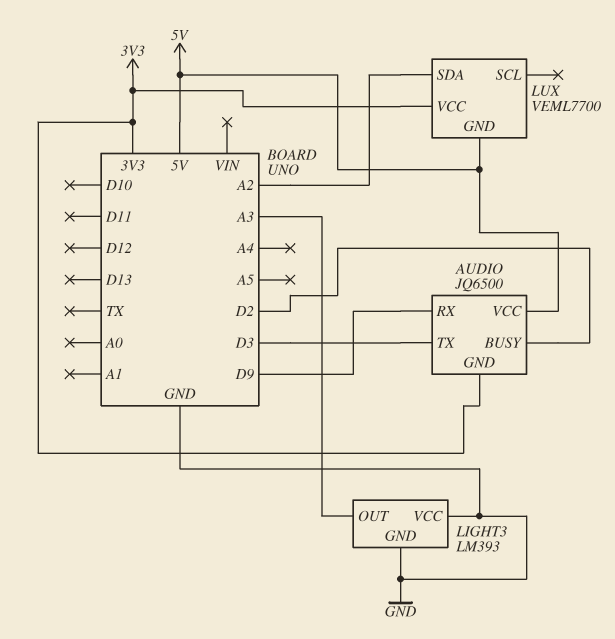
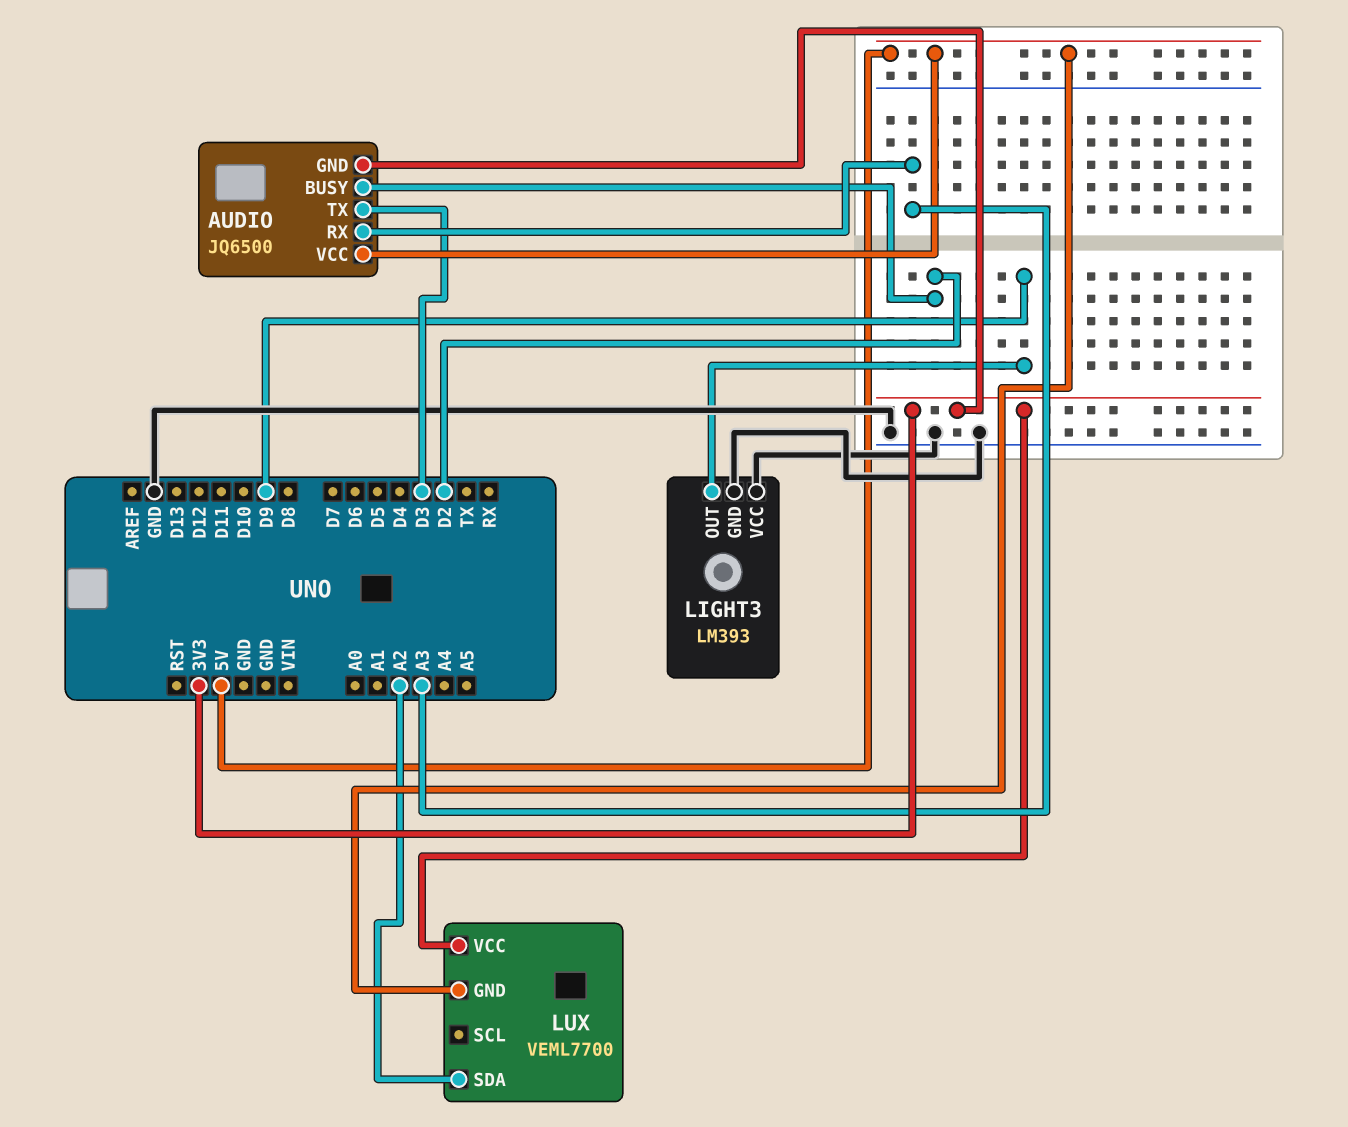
AUDIO pin RX: D9 -> A3
LIGHT3 pin OUT: A3 -> D9

